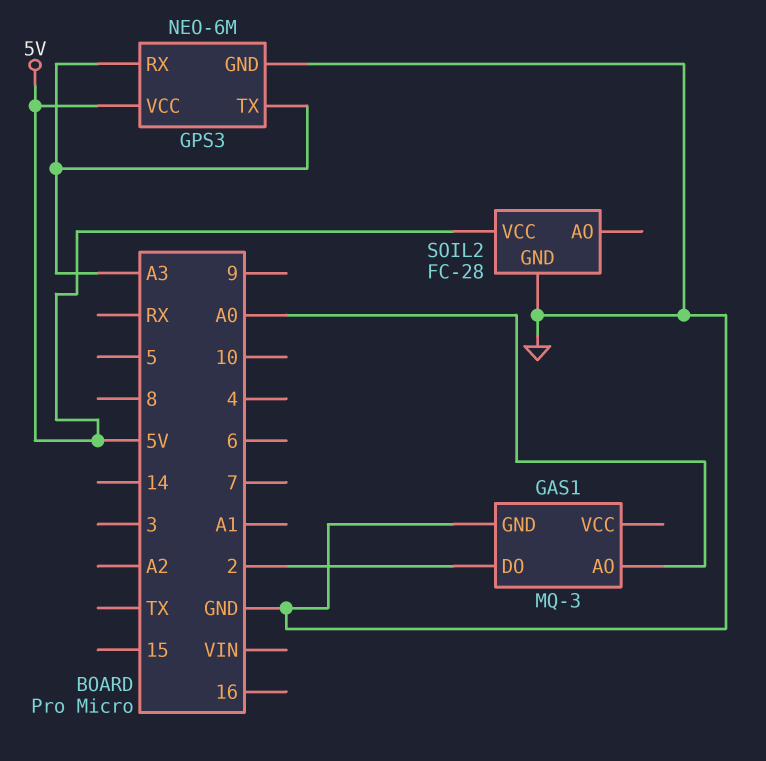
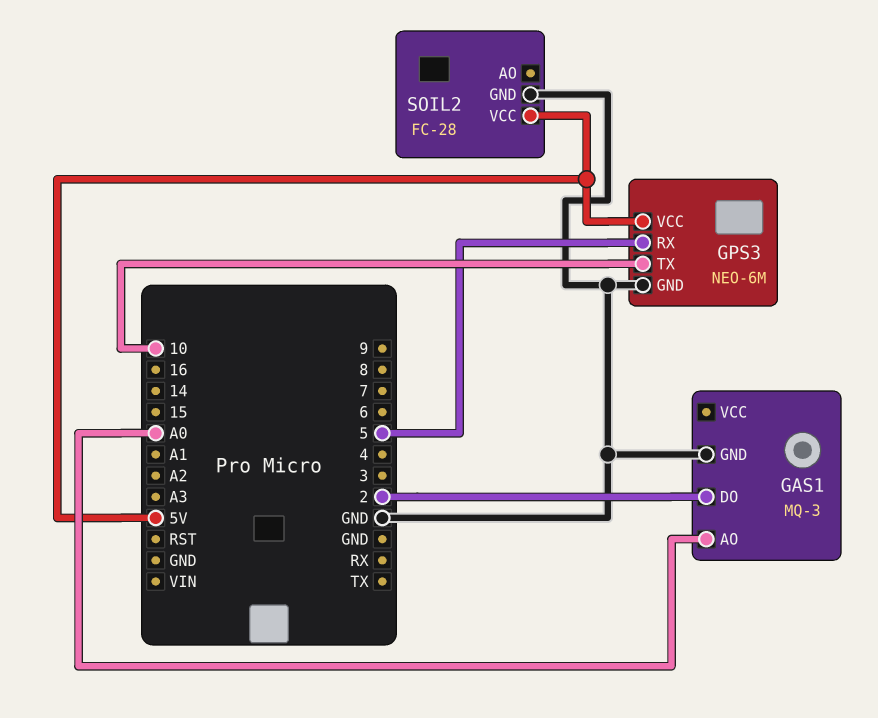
GPS3 pin RX: A3 -> 5
GPS3 pin TX: A3 -> 10

